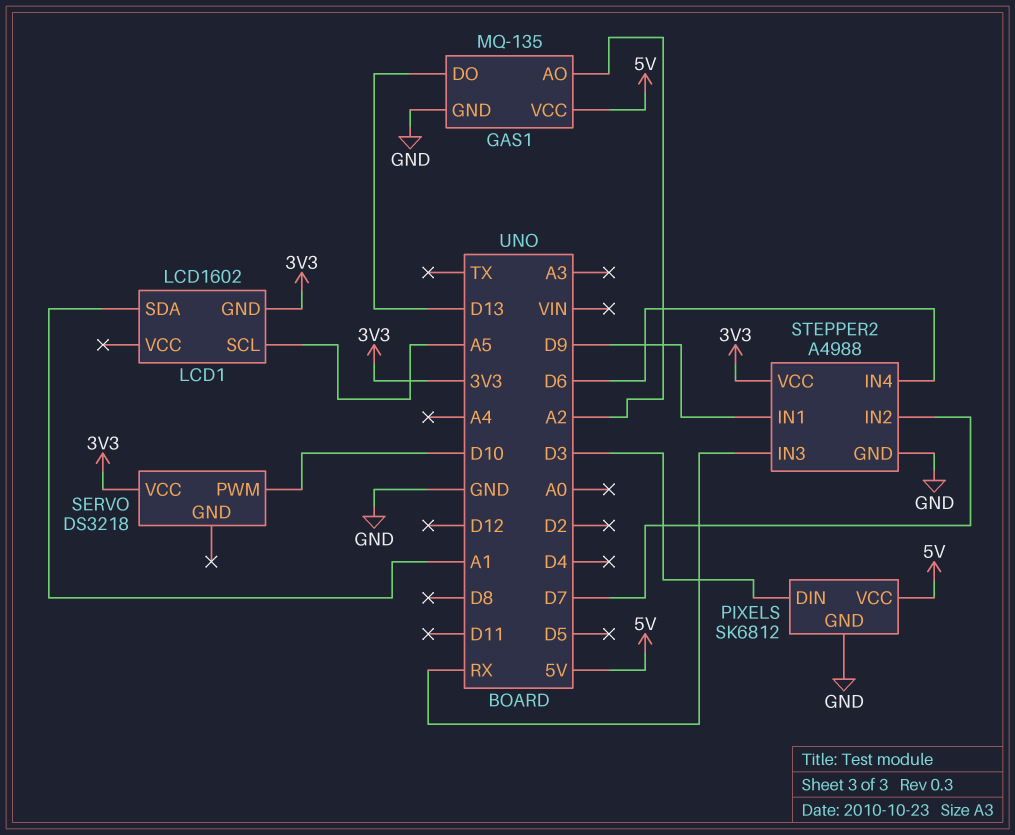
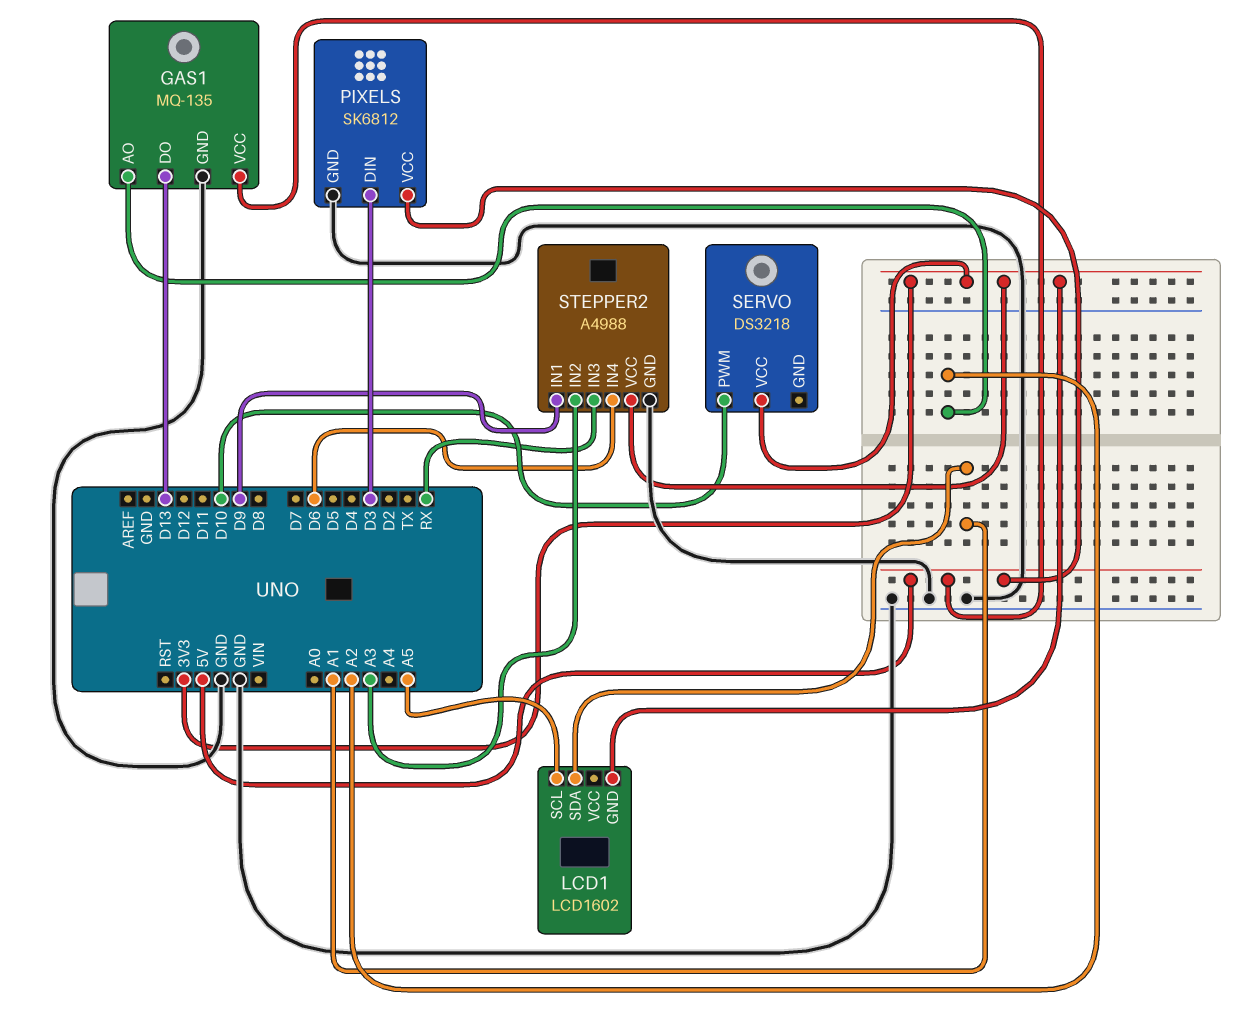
STEPPER2 pin IN2: D7 -> A3

